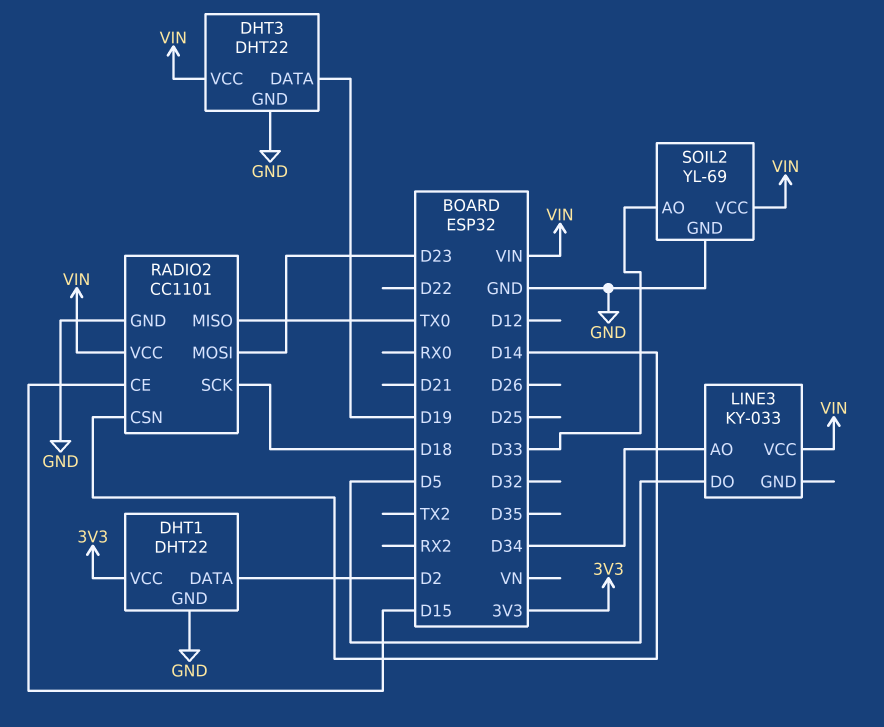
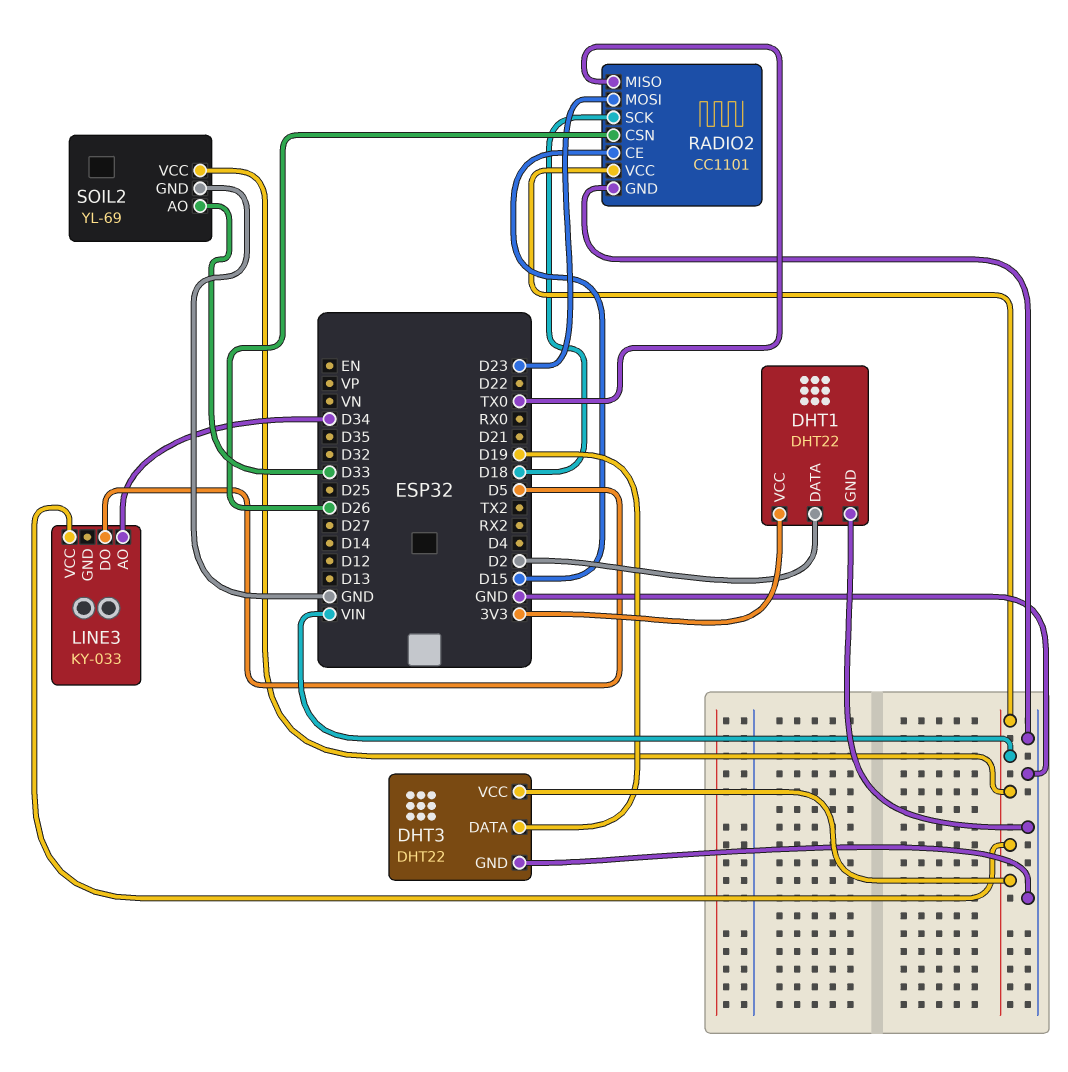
RADIO2 pin CSN: D14 -> D26

